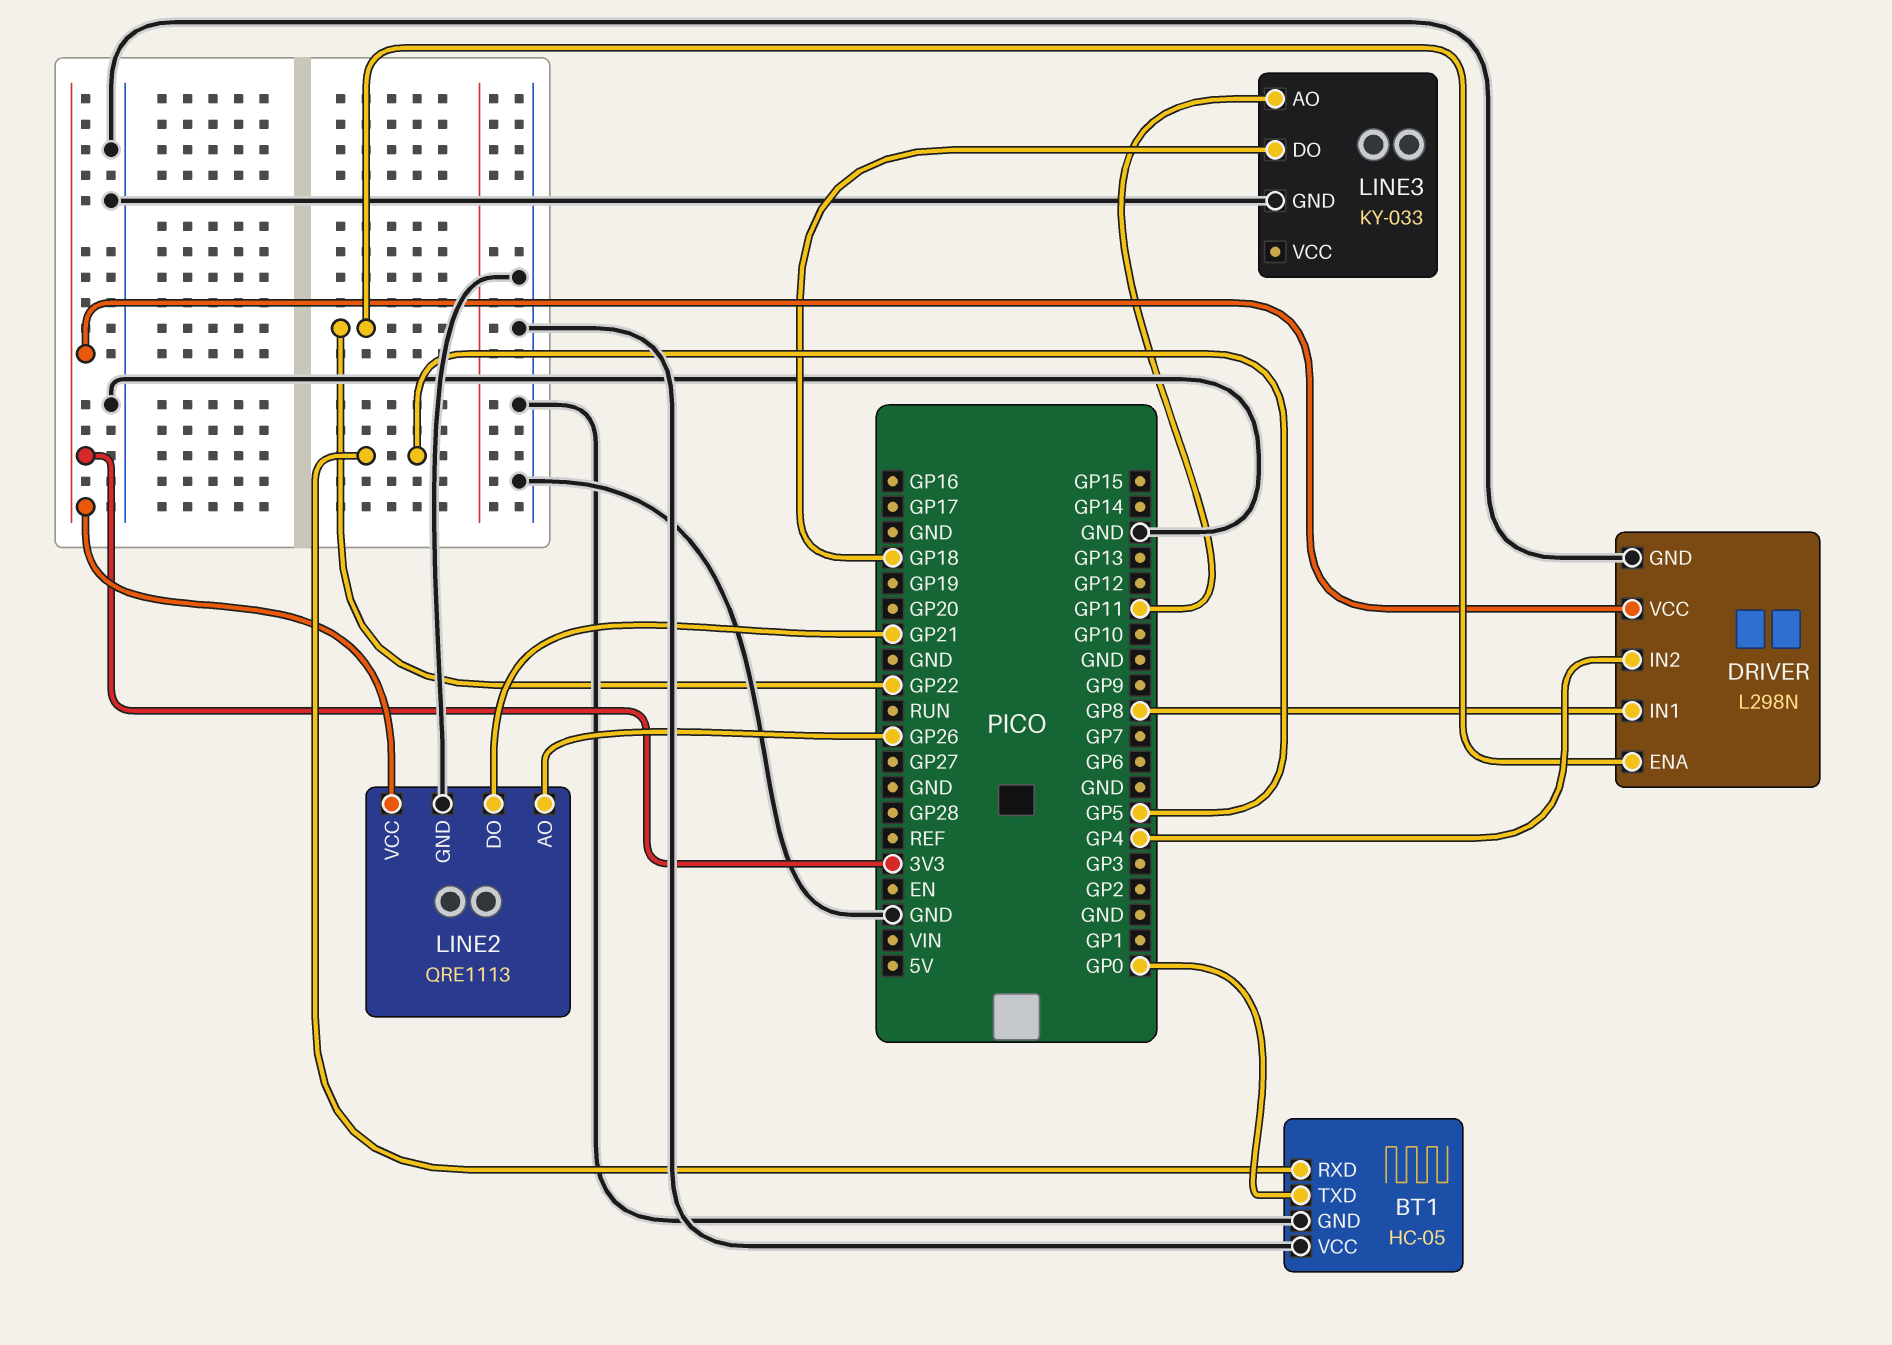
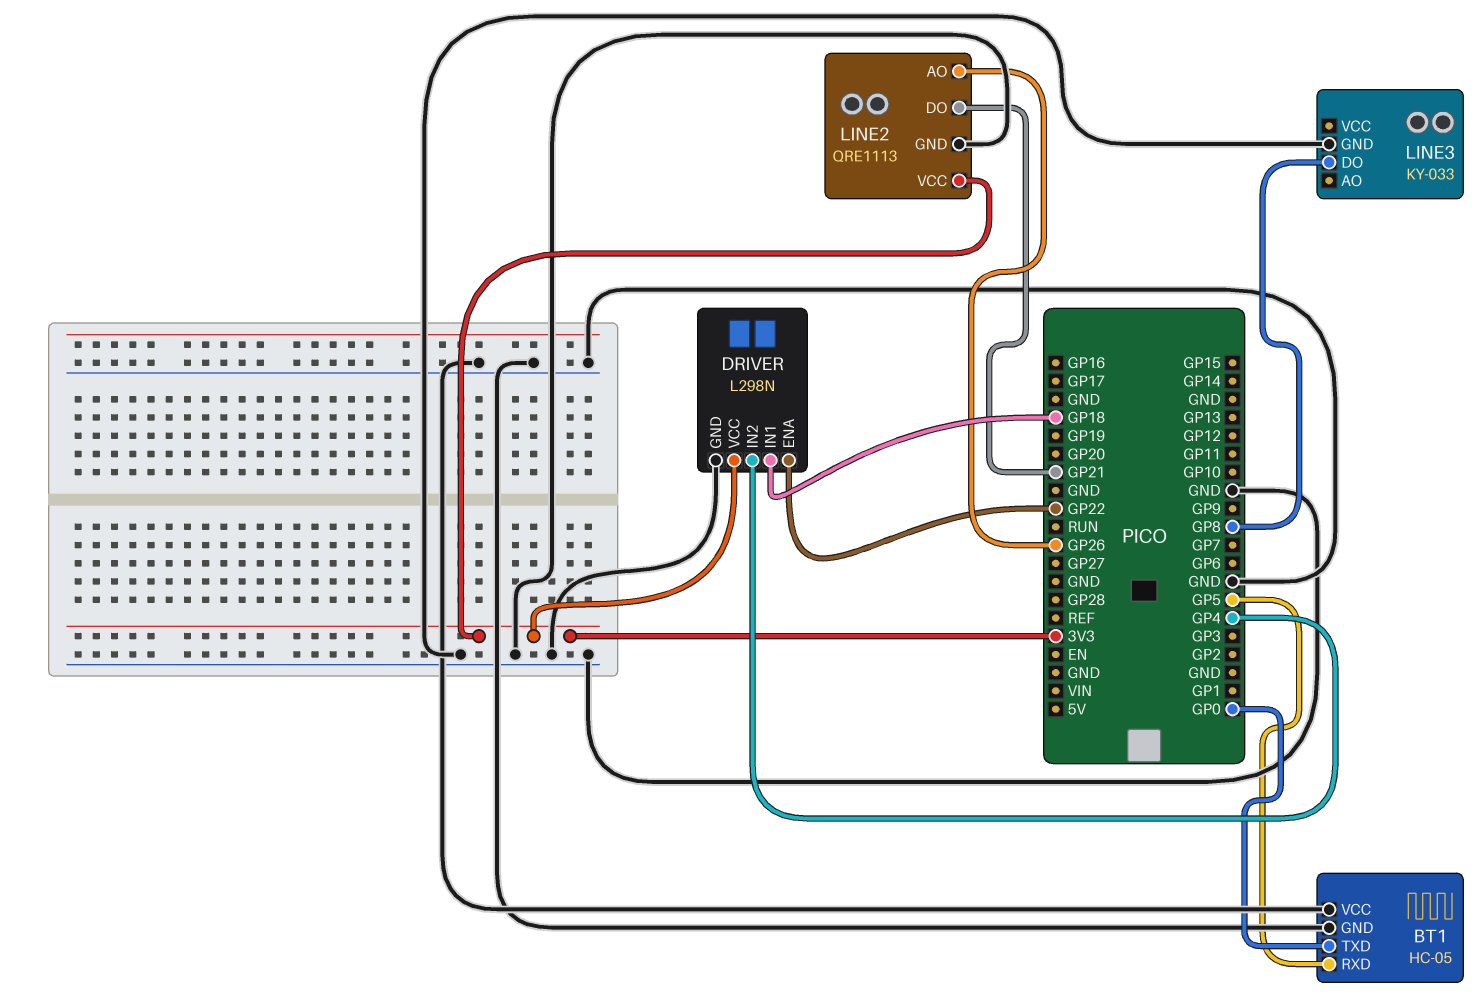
DRIVER pin IN1: GP8 -> GP18
LINE3 pin AO: GP11 -> none
LINE3 pin DO: GP18 -> GP8

